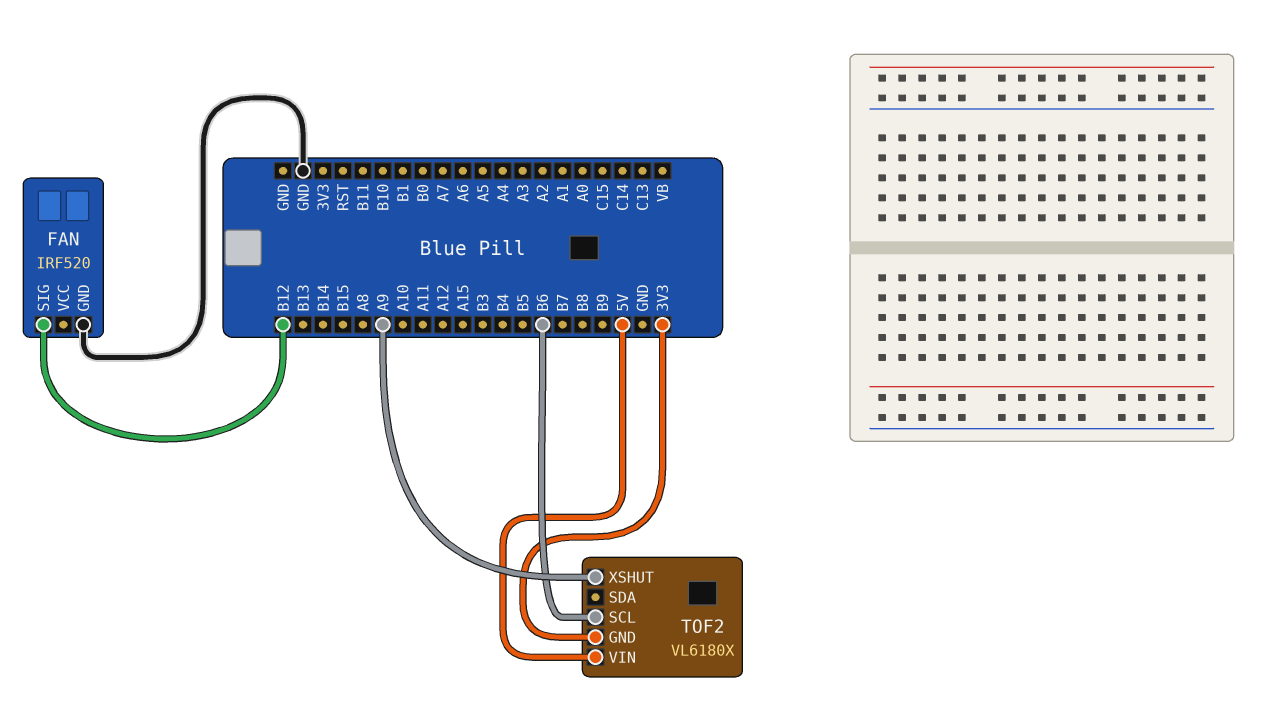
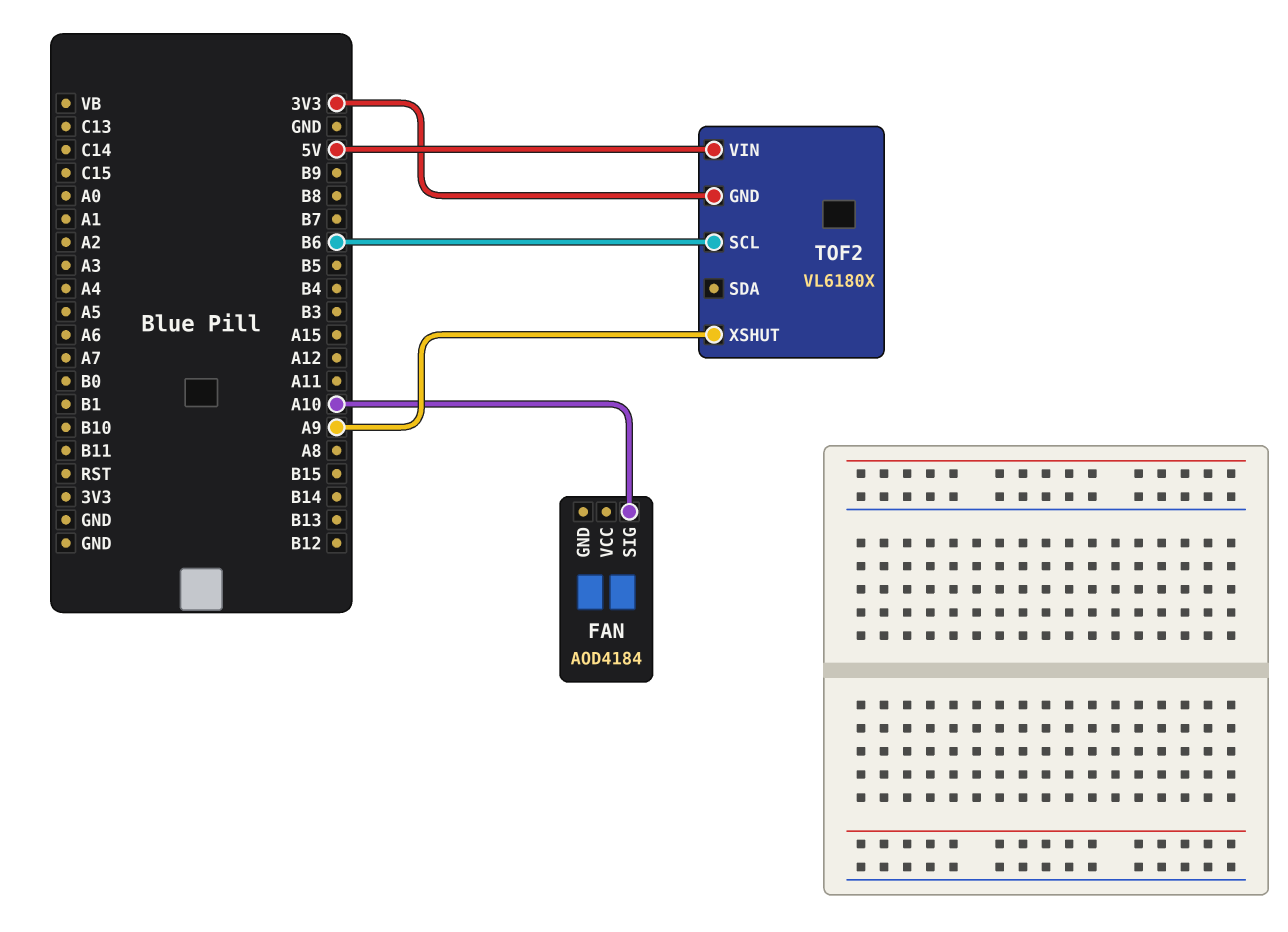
FAN: IRF520 -> AOD4184
FAN pin GND: GND -> none
FAN pin SIG: B12 -> A10

